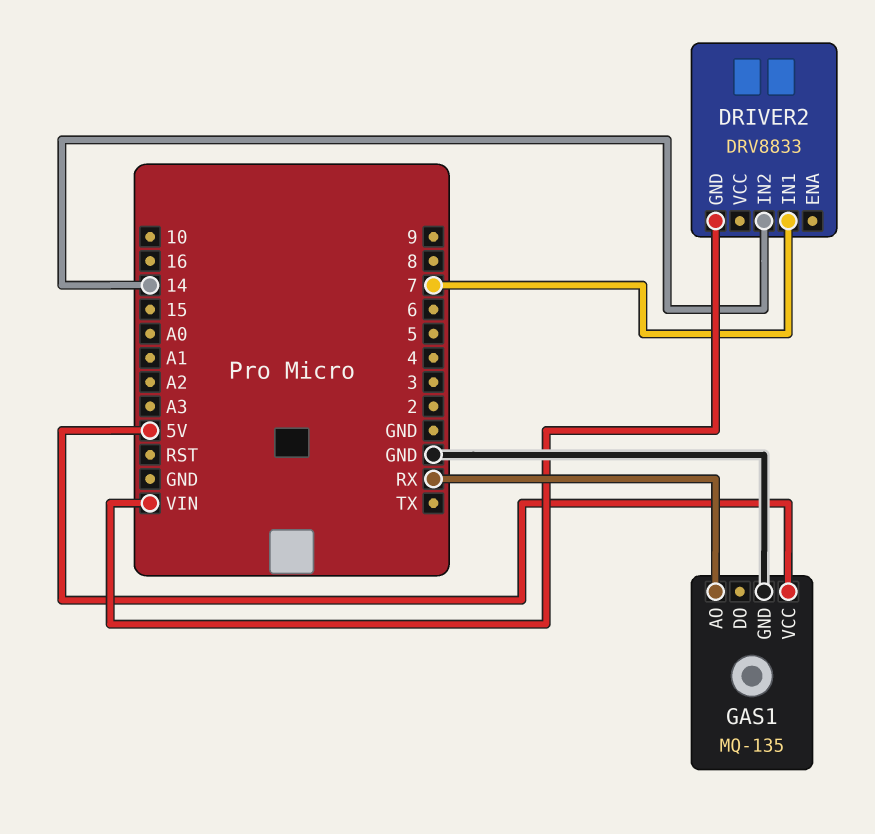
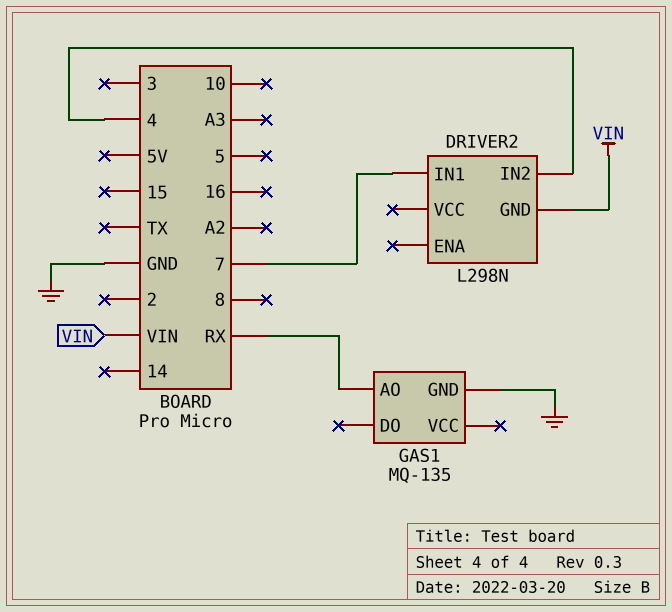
DRIVER2: DRV8833 -> L298N
DRIVER2 pin IN2: 14 -> 4
GAS1 pin VCC: 5V -> none

